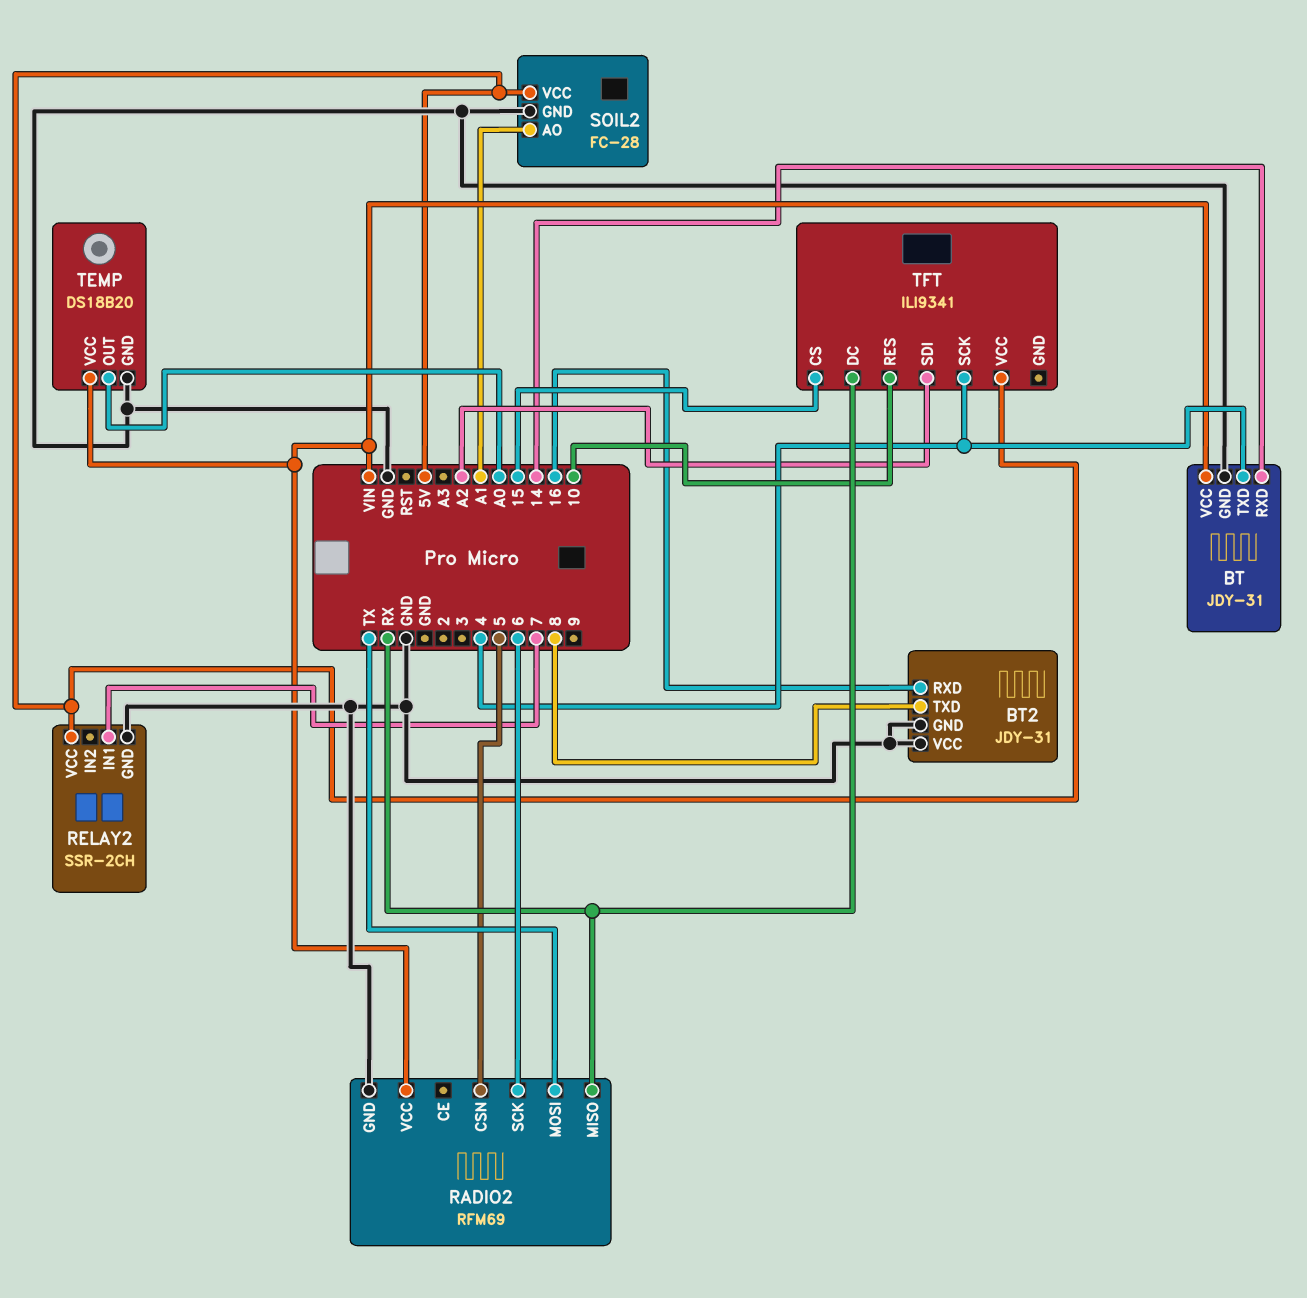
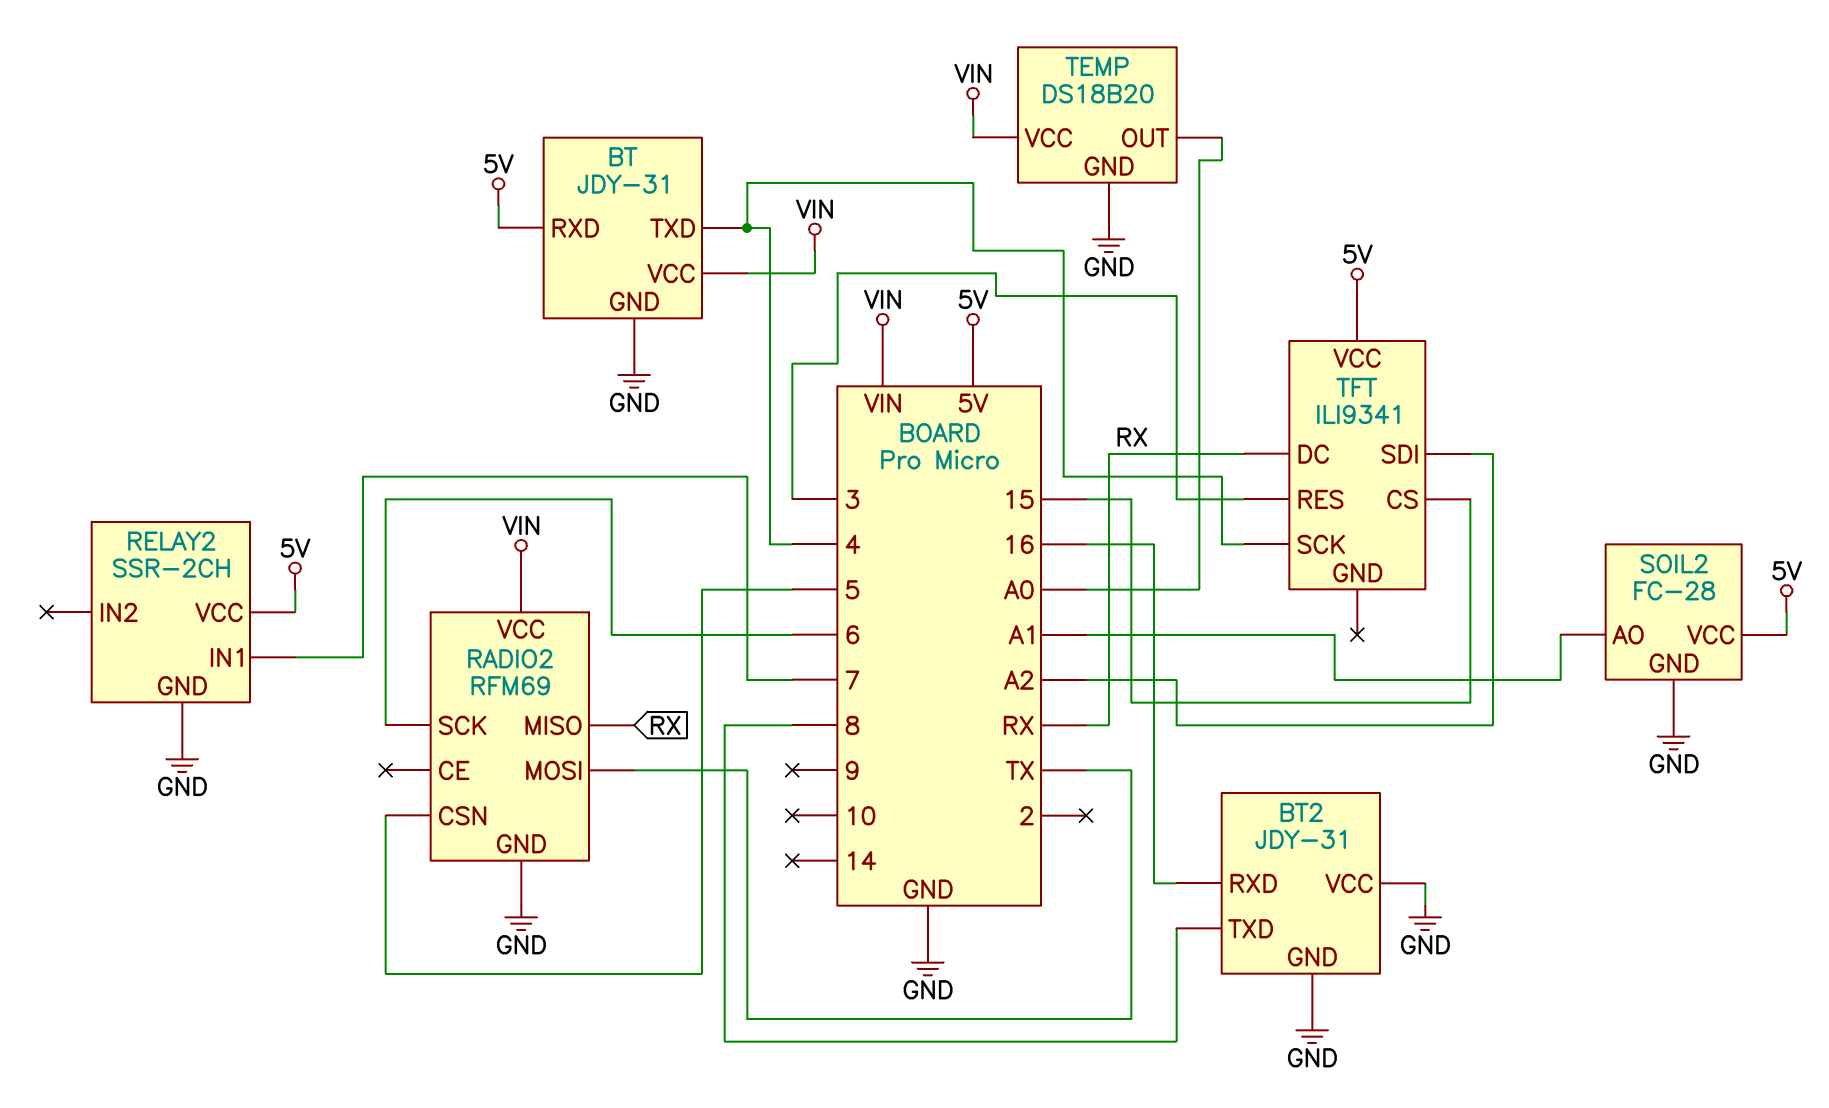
BT pin RXD: 14 -> 5V
TFT pin RES: 10 -> 3

